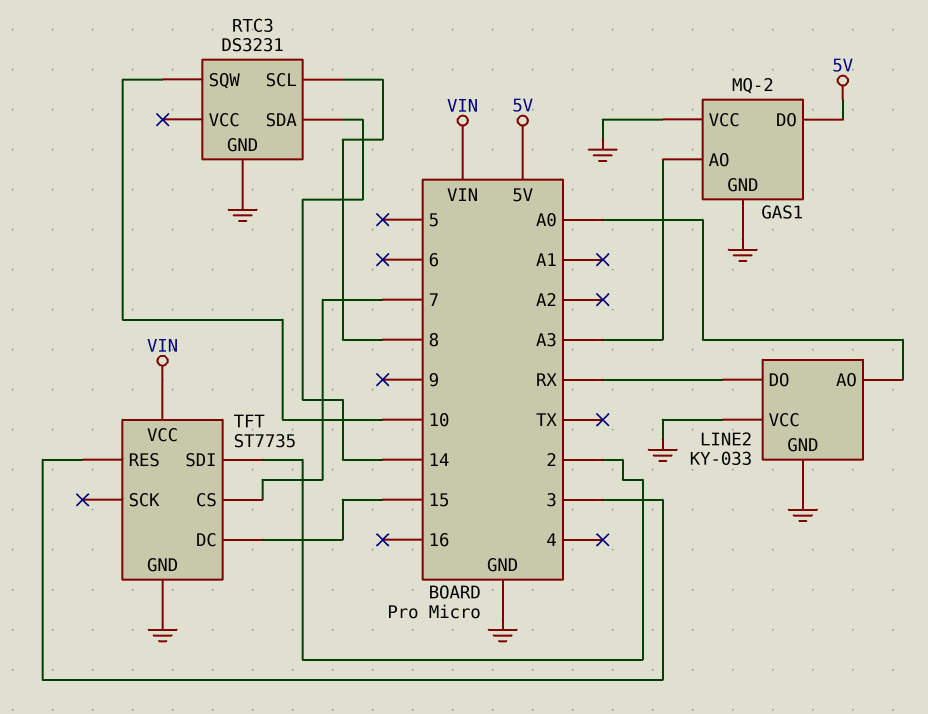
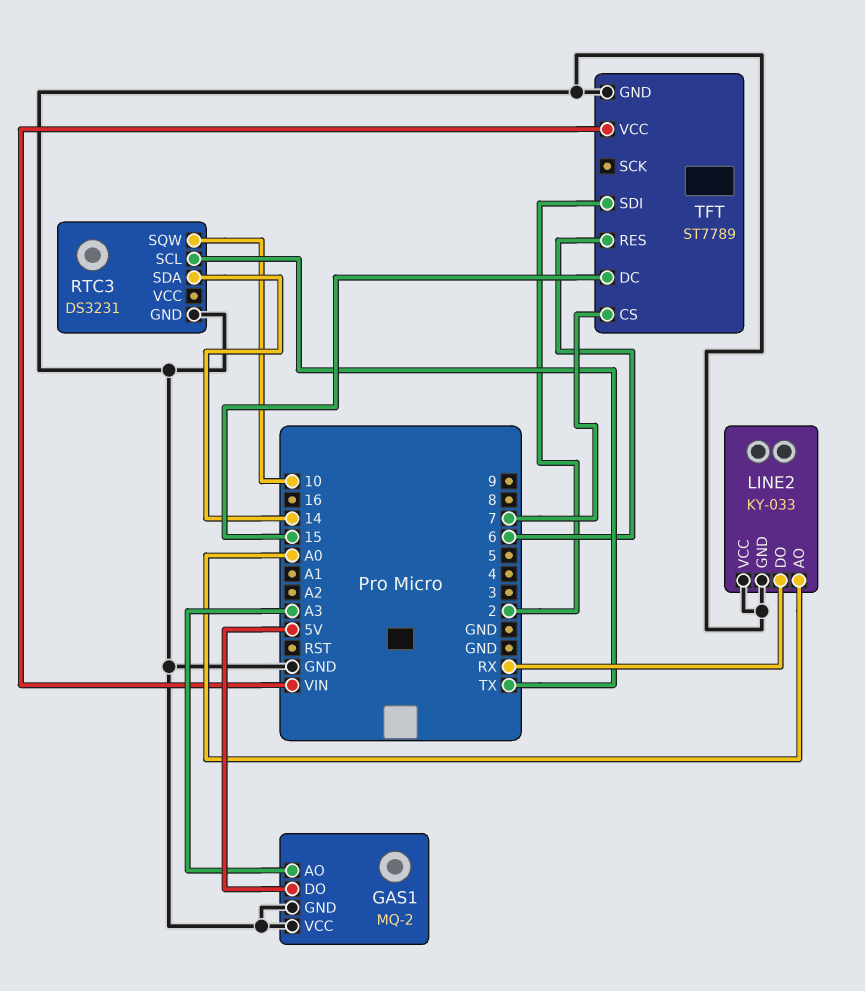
RTC3 pin SCL: 8 -> TX
TFT: ST7735 -> ST7789
TFT pin RES: 3 -> 6

